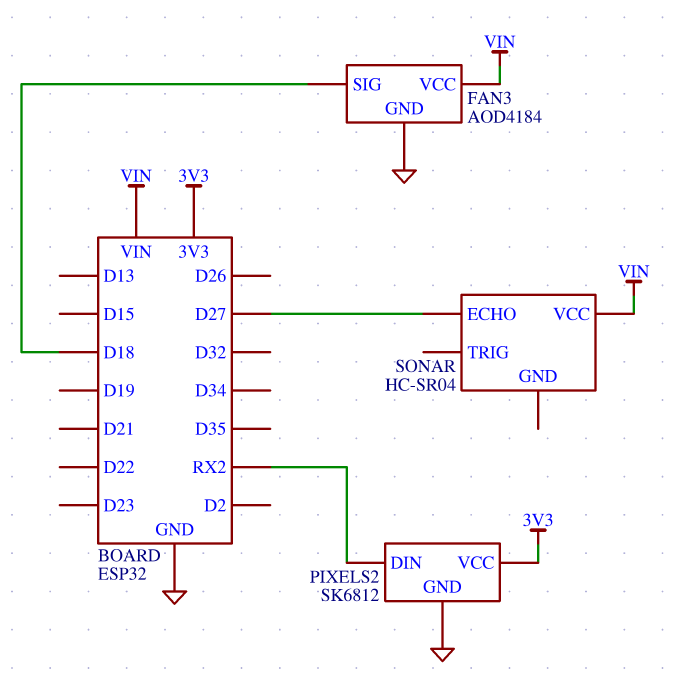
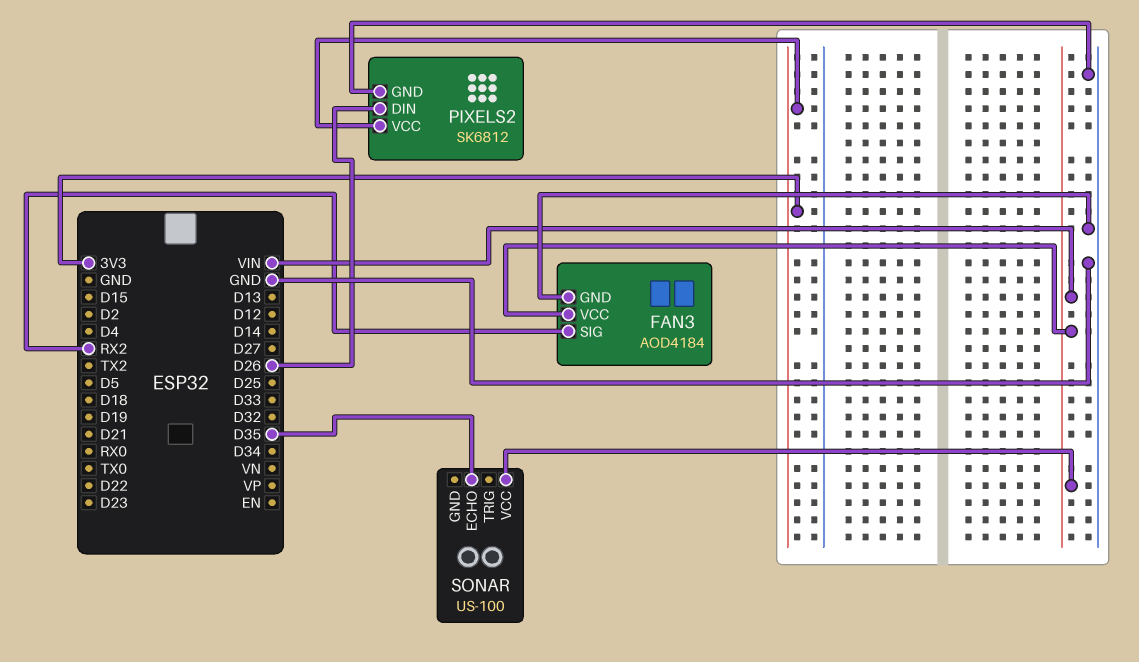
FAN3 pin SIG: D18 -> RX2
PIXELS2 pin DIN: RX2 -> D26
SONAR: HC-SR04 -> US-100
SONAR pin ECHO: D27 -> D35

